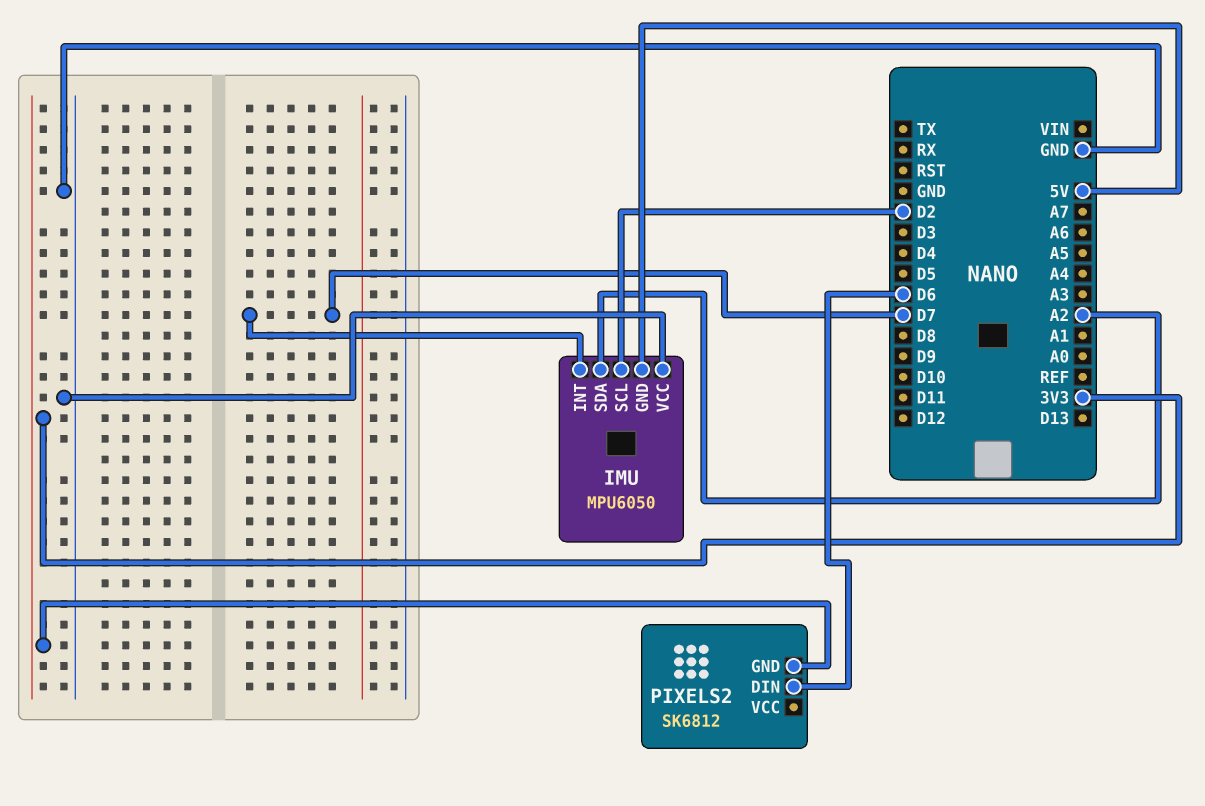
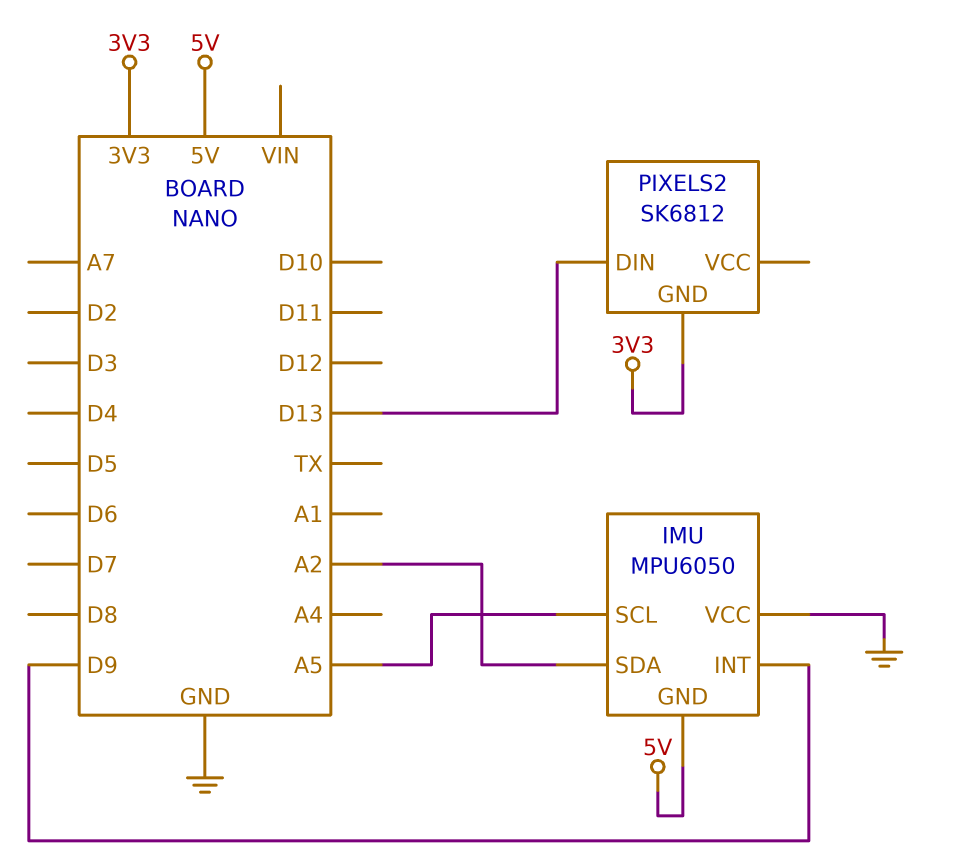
IMU pin INT: D7 -> D9
IMU pin SCL: D2 -> A5
PIXELS2 pin DIN: D6 -> D13

